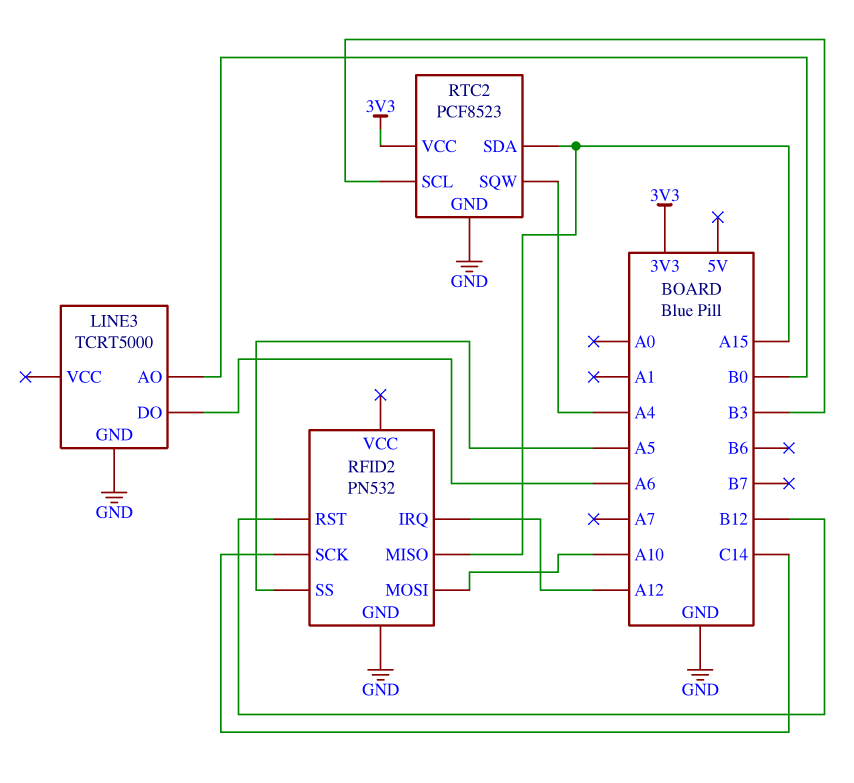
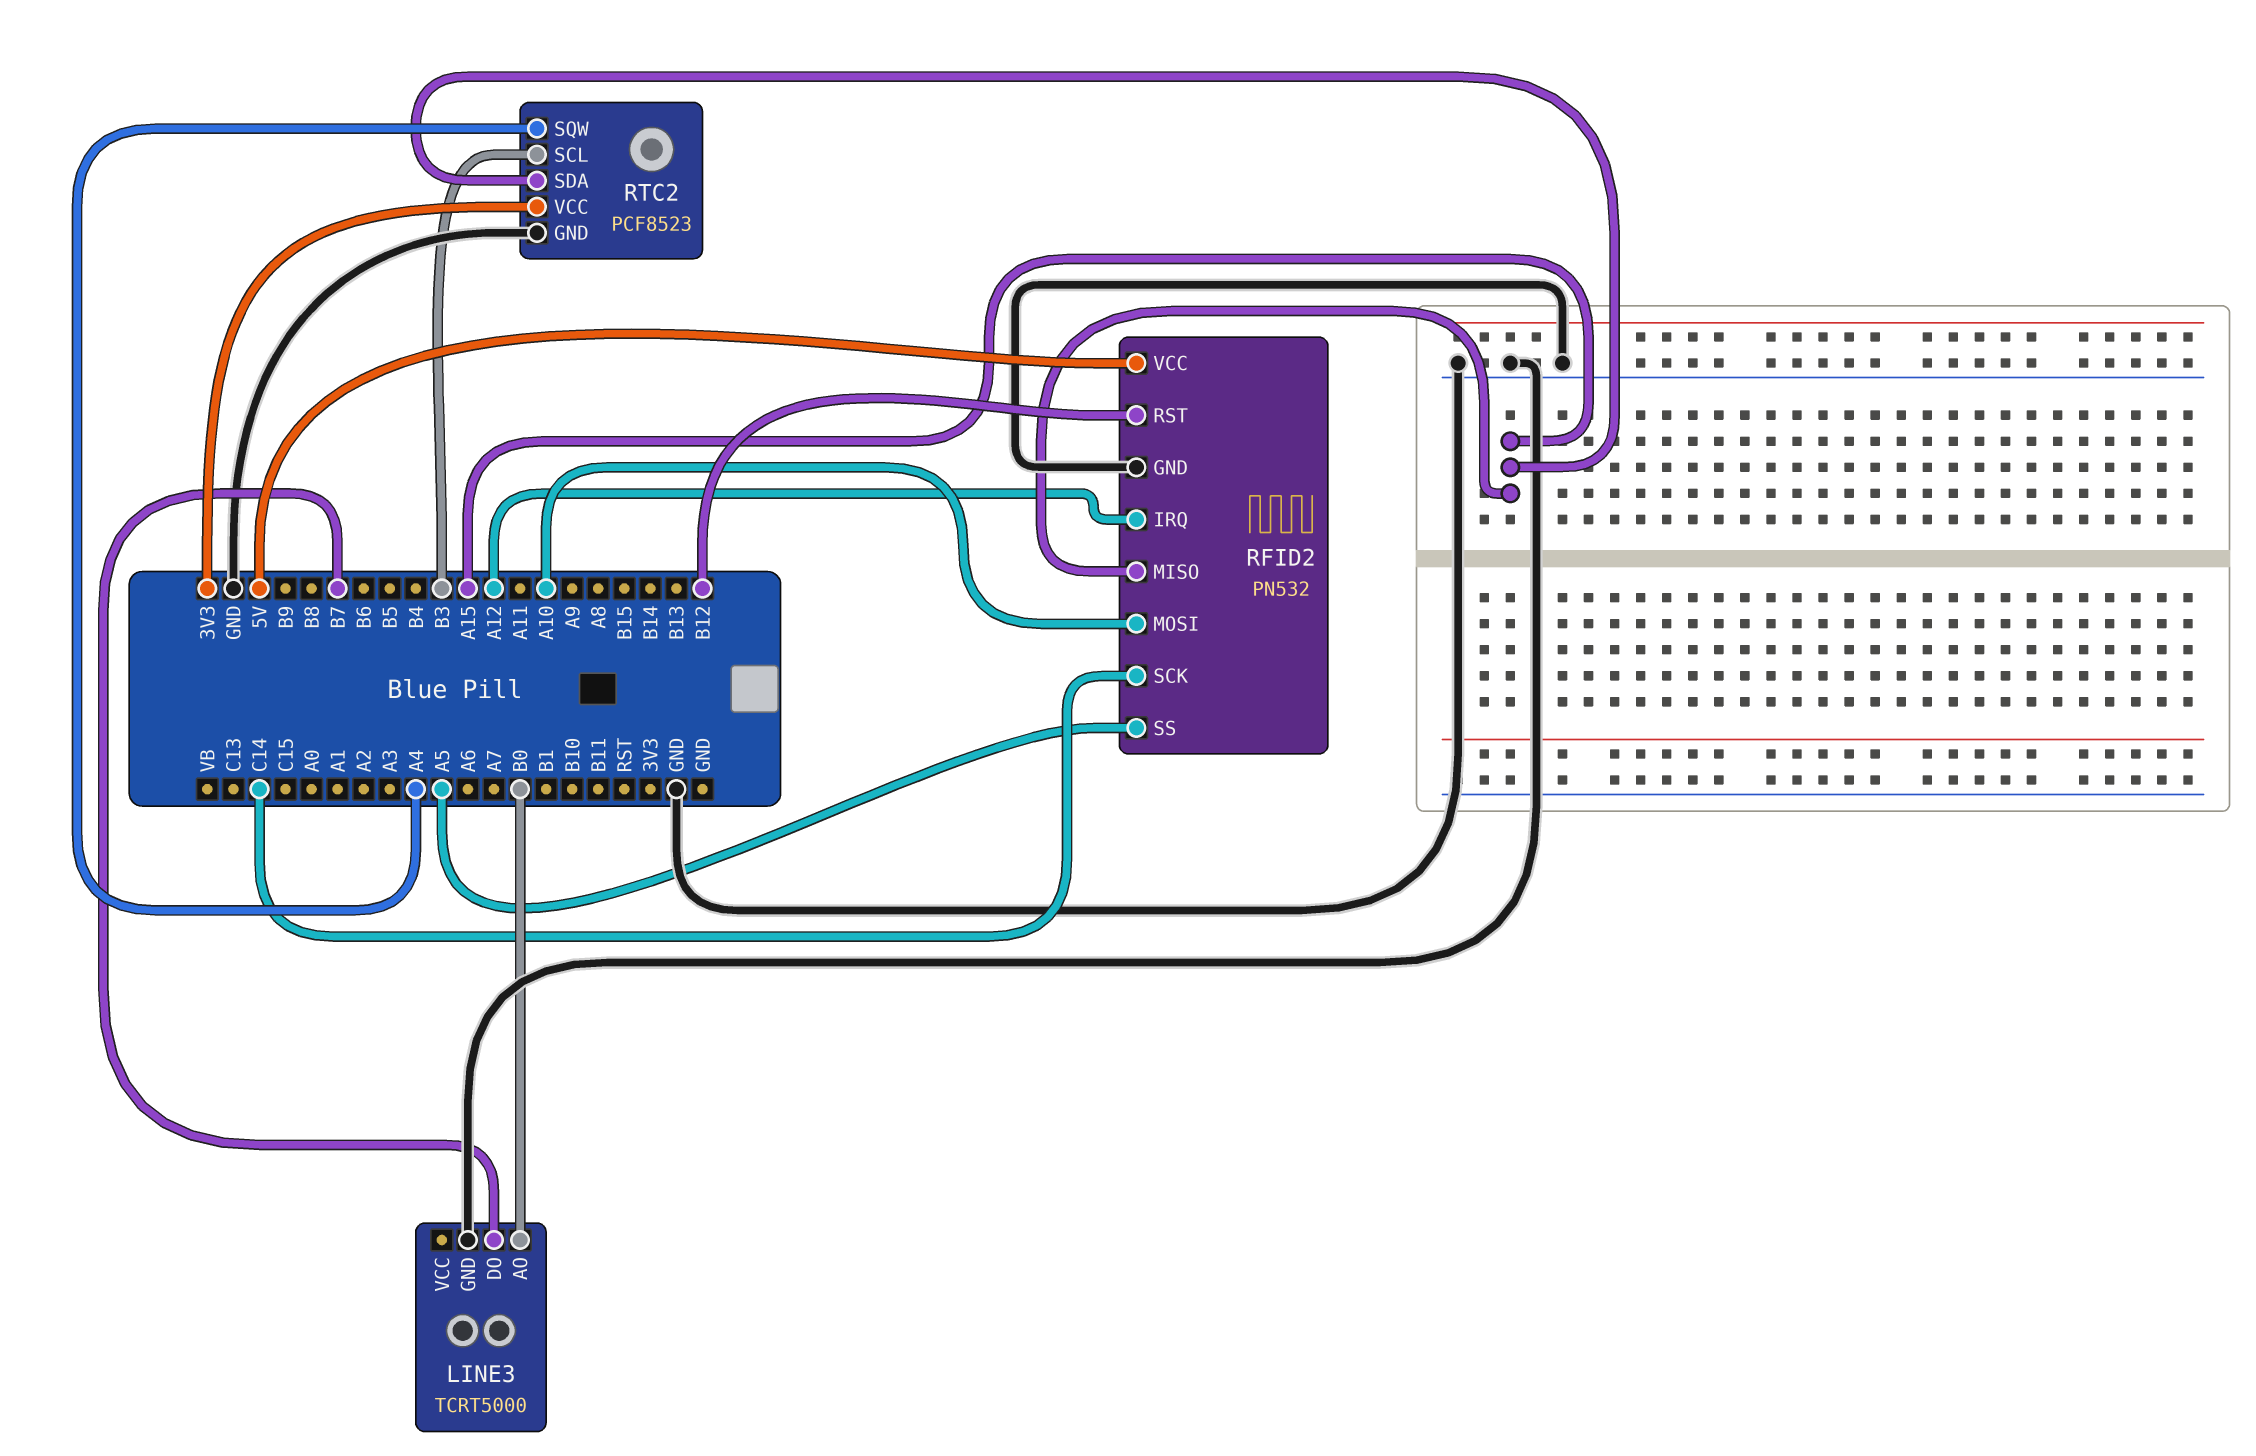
LINE3 pin DO: A6 -> B7
RFID2 pin VCC: none -> 5V

